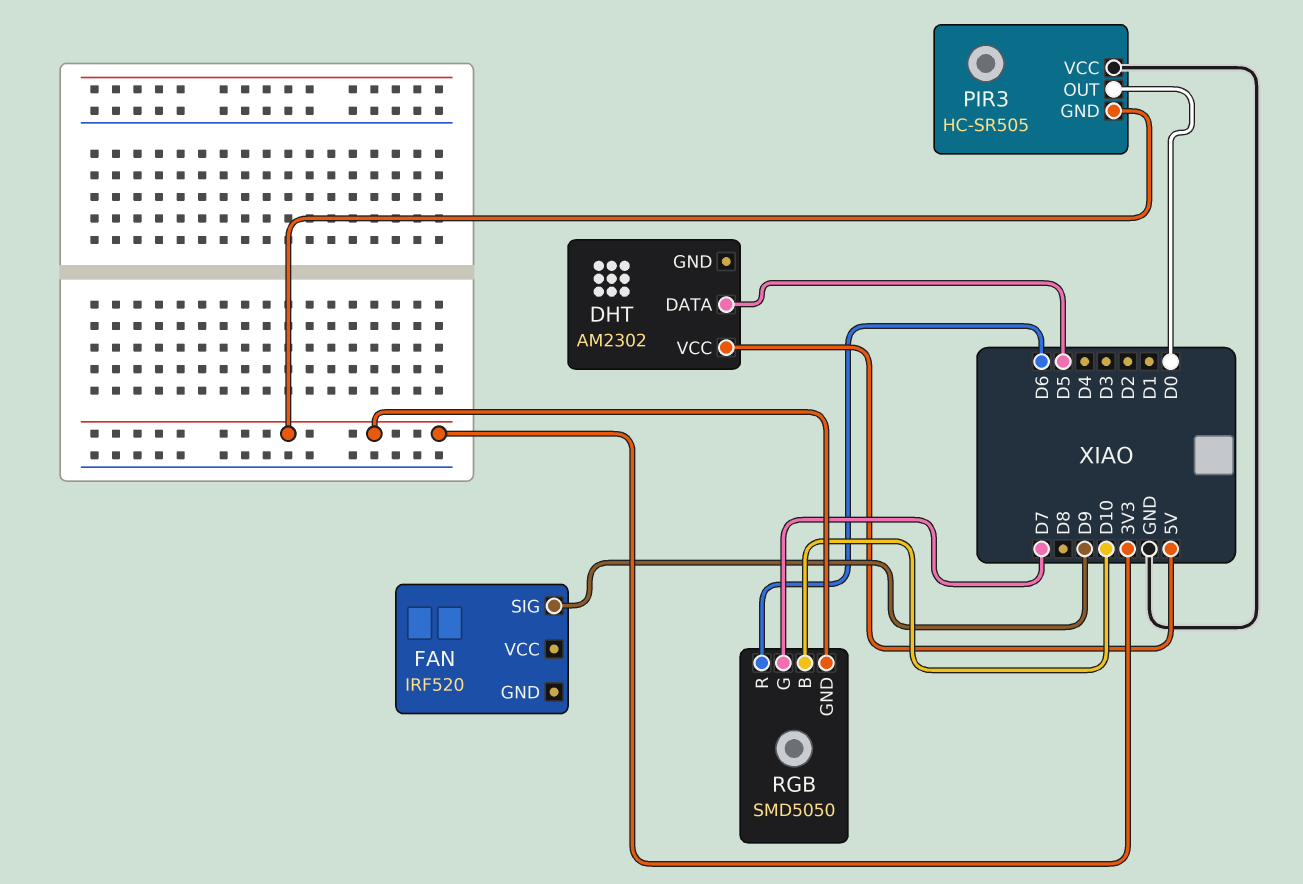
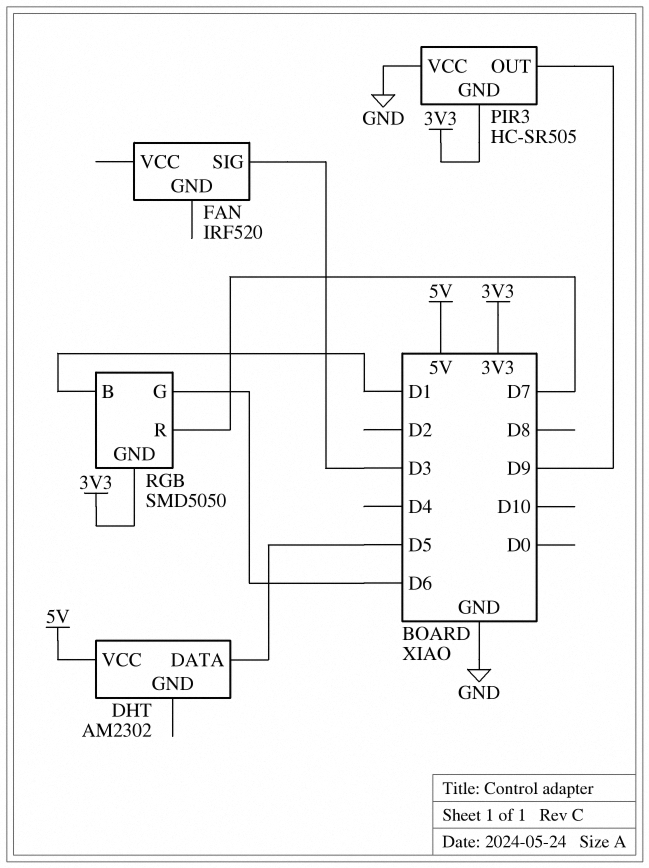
FAN pin SIG: D9 -> D3
PIR3 pin OUT: D0 -> D9
RGB pin B: D10 -> D1
RGB pin G: D7 -> D6
RGB pin R: D6 -> D7

